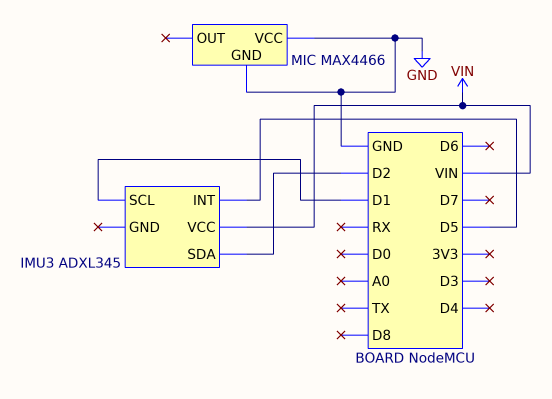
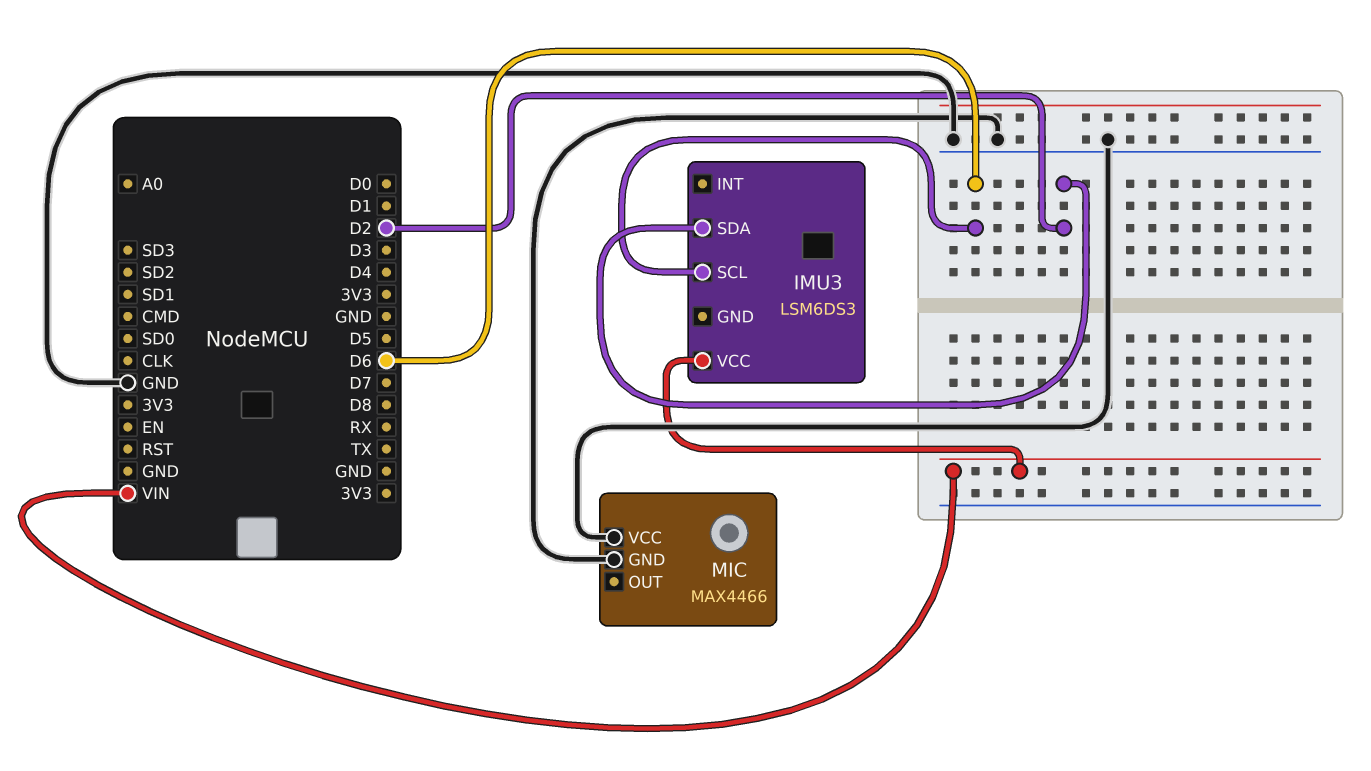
IMU3: ADXL345 -> LSM6DS3
IMU3 pin INT: D5 -> none
IMU3 pin SCL: D1 -> D6

